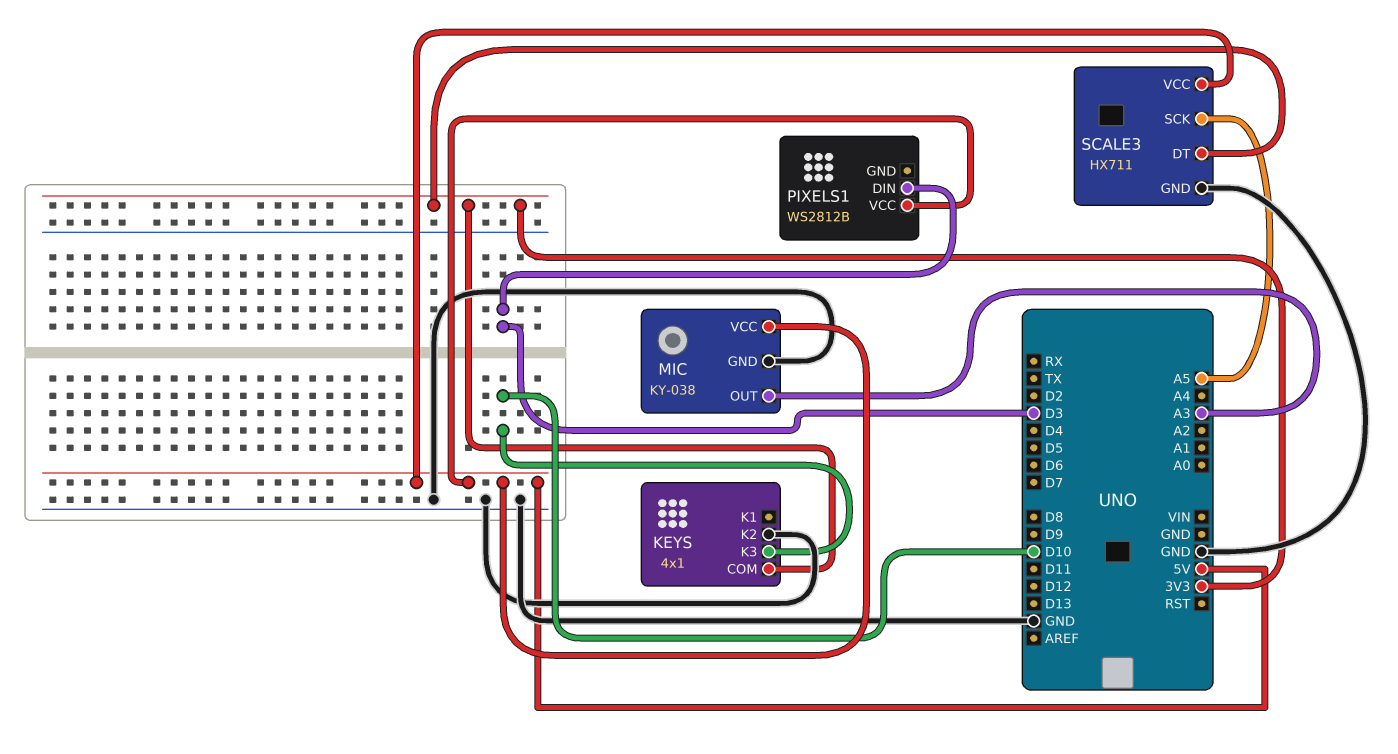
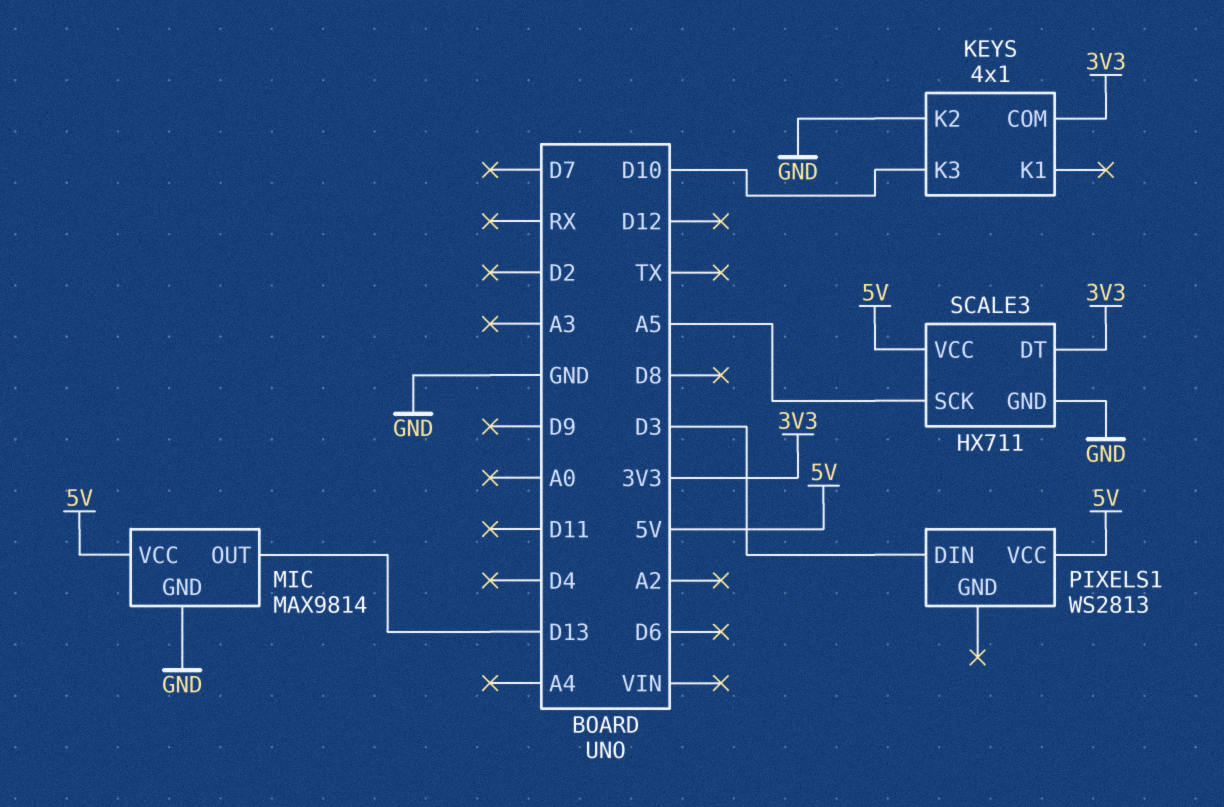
MIC: KY-038 -> MAX9814
MIC pin OUT: A3 -> D13
PIXELS1: WS2812B -> WS2813

